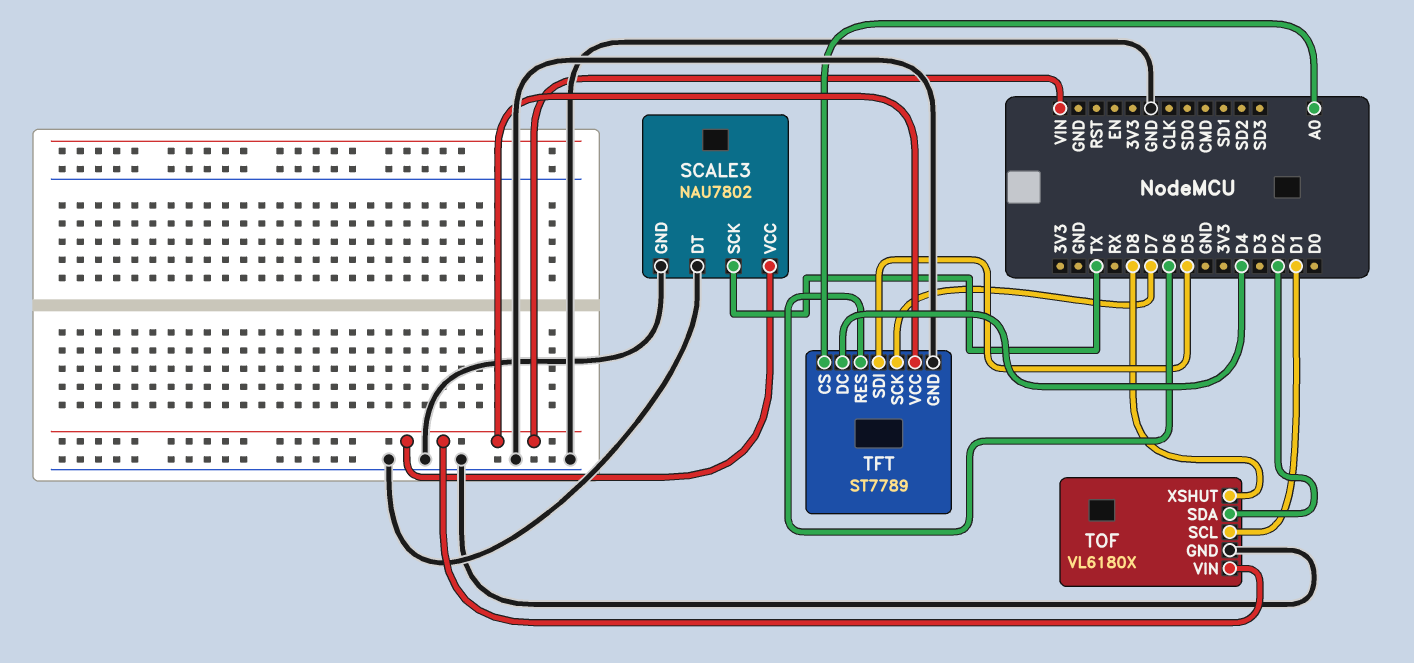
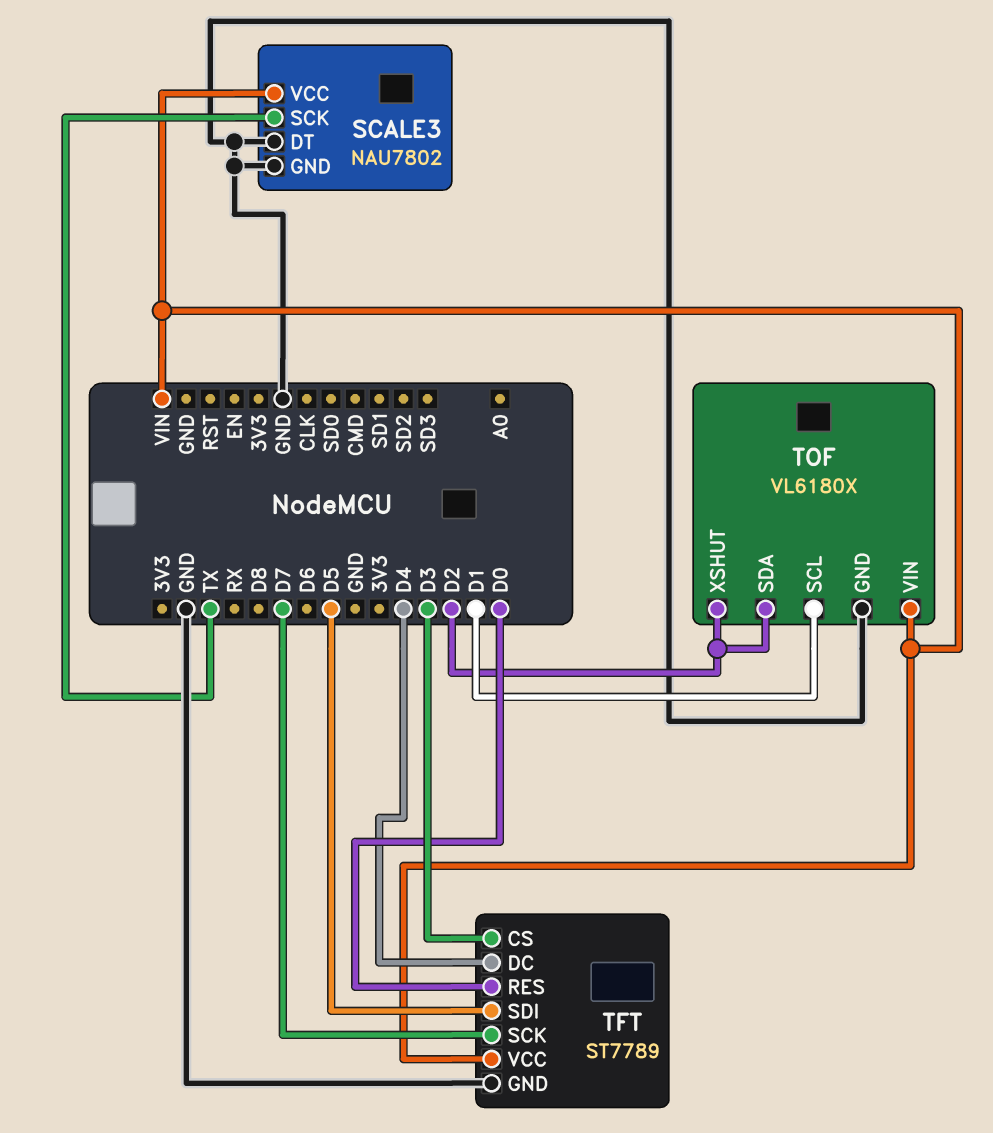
TFT pin CS: A0 -> D3
TFT pin RES: D6 -> D0
TOF pin XSHUT: D8 -> D2

